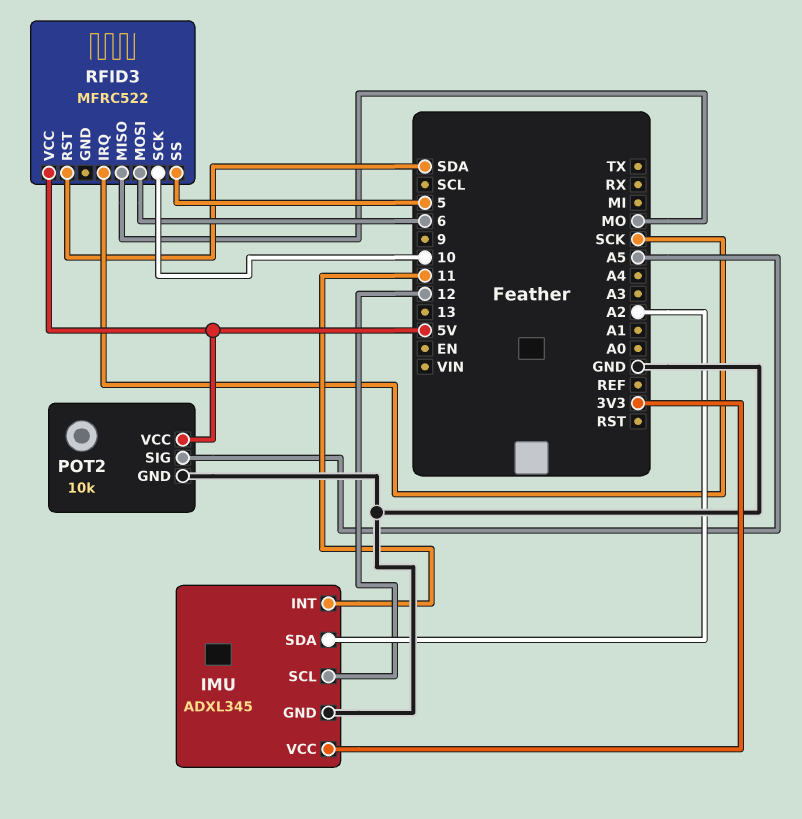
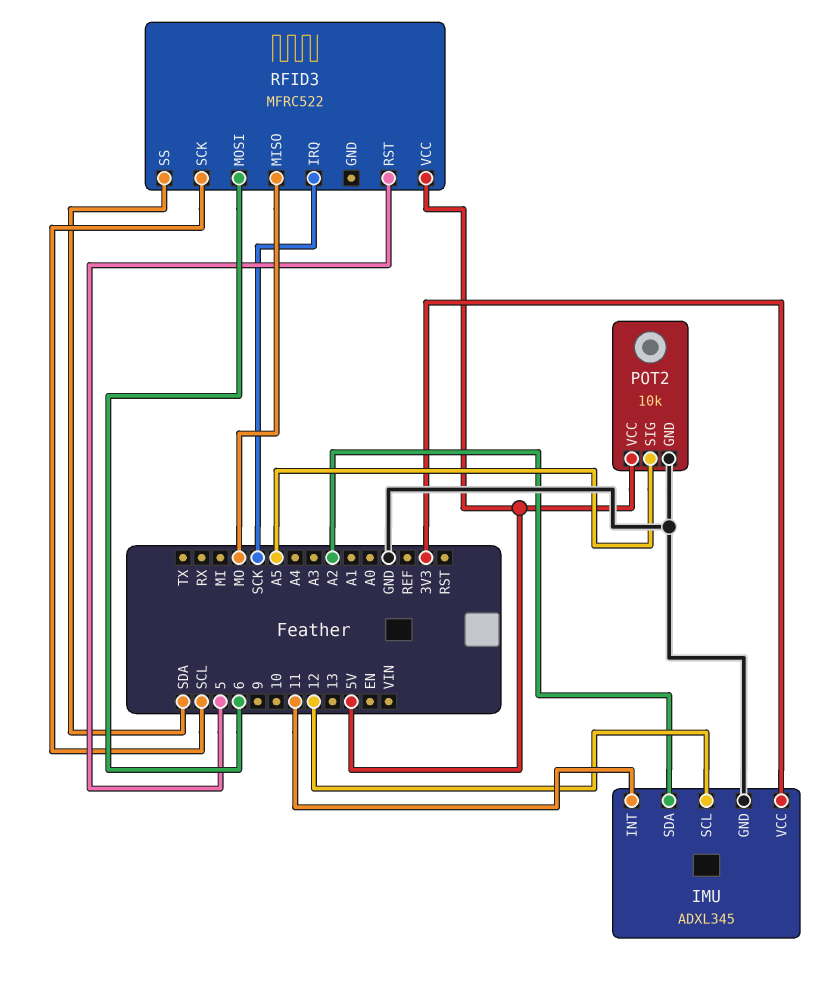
RFID3 pin RST: SDA -> 5
RFID3 pin SCK: 10 -> SCL
RFID3 pin SS: 5 -> SDA

